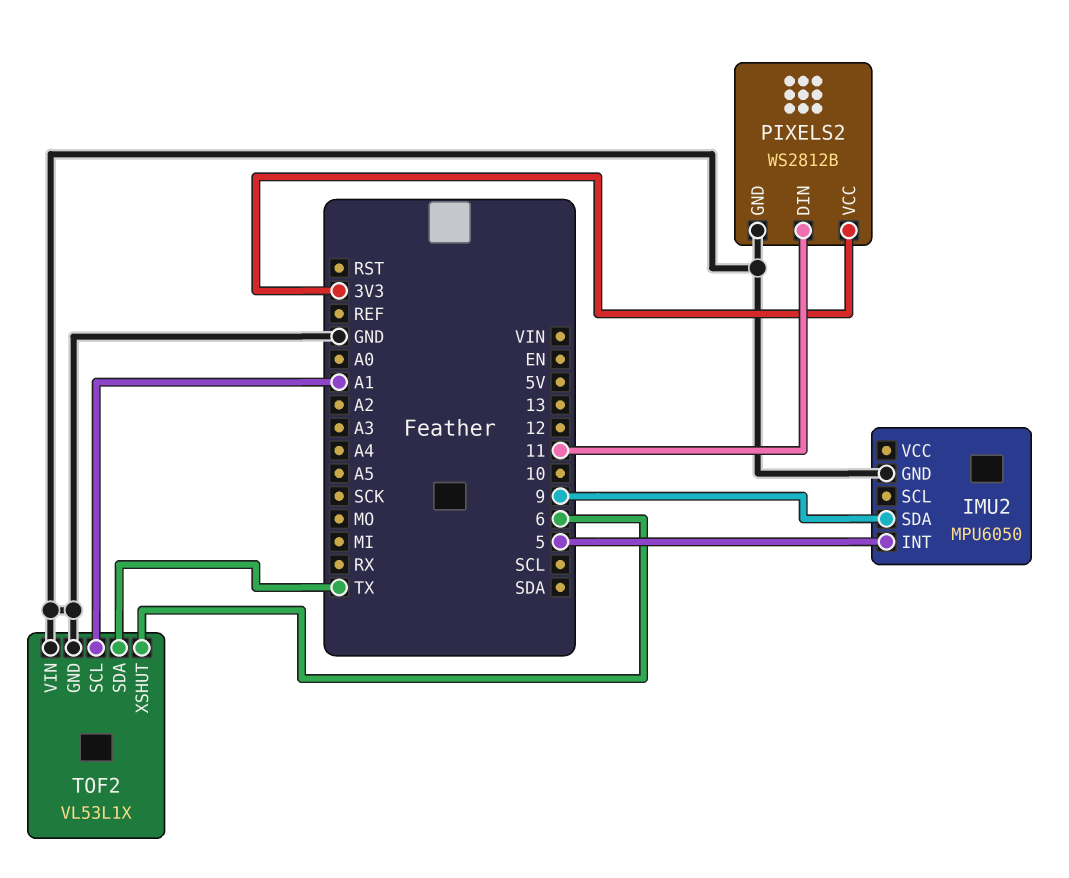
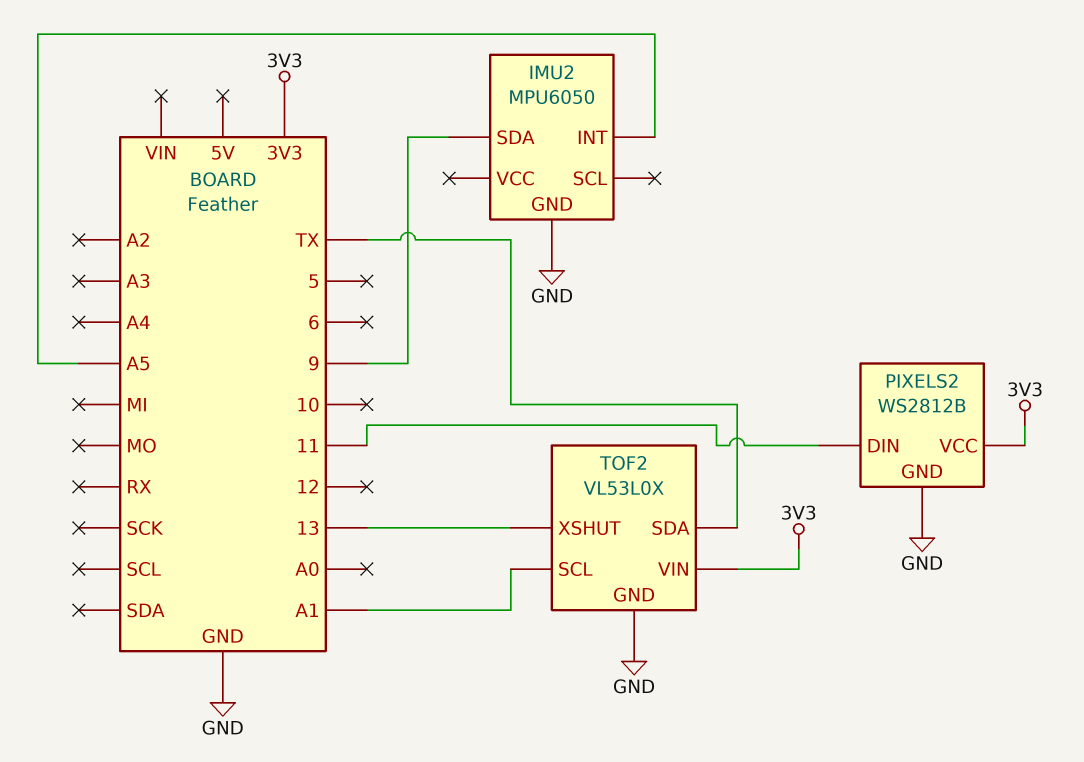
IMU2 pin INT: 5 -> A5
TOF2: VL53L1X -> VL53L0X
TOF2 pin VIN: GND -> 3V3
TOF2 pin XSHUT: 6 -> 13

